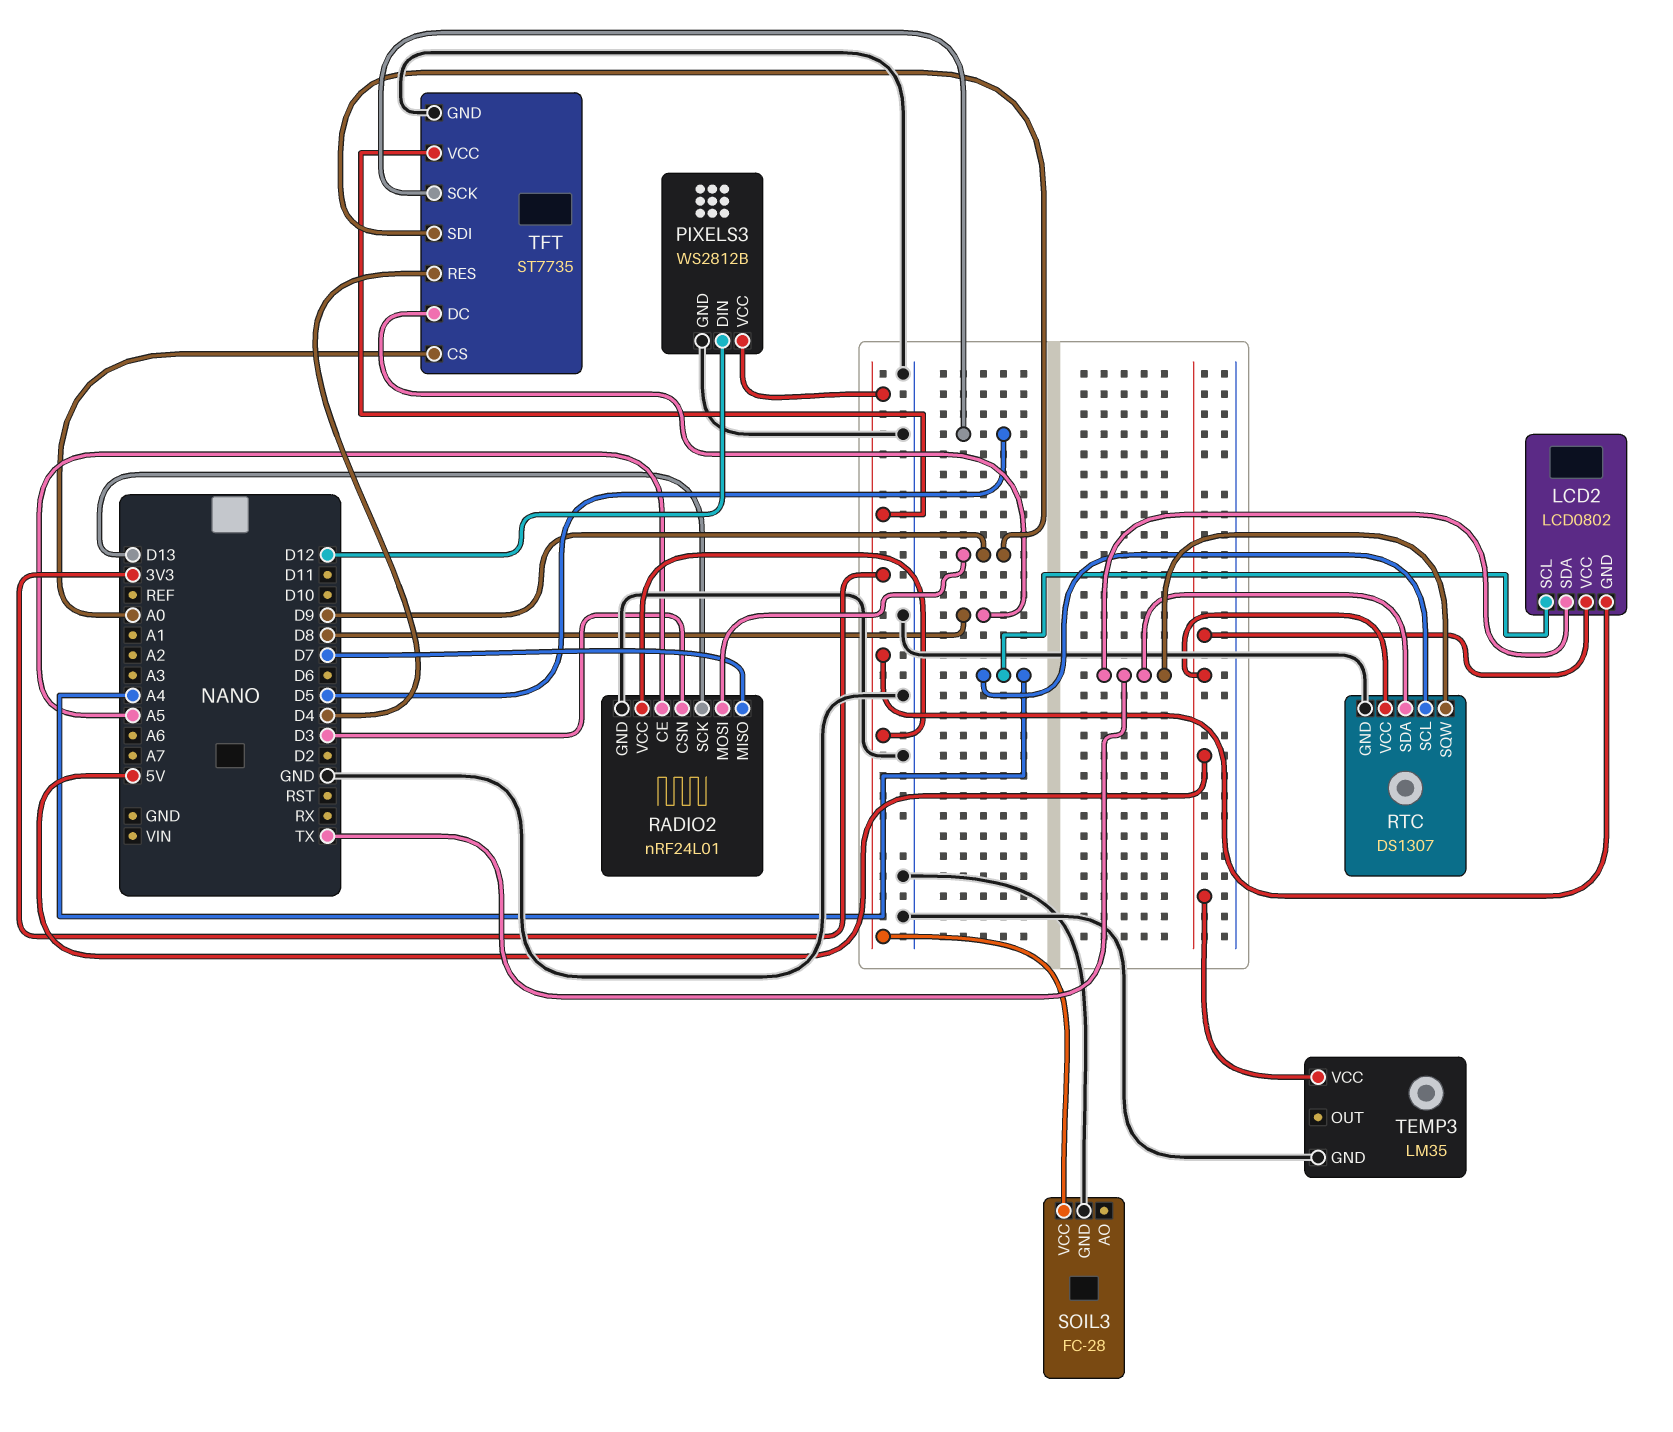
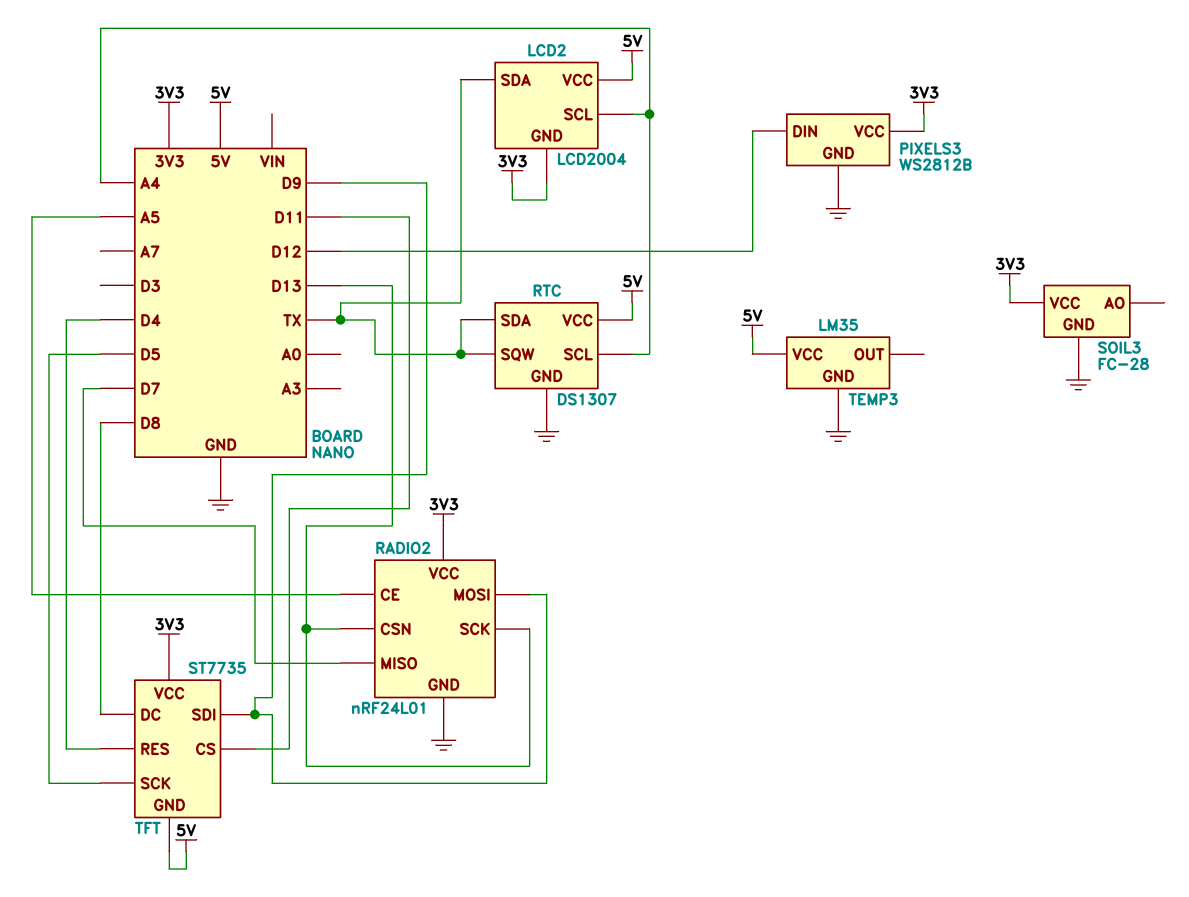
LCD2: LCD0802 -> LCD2004
RADIO2 pin CSN: D3 -> D13
TFT pin CS: A0 -> D11
TFT pin GND: GND -> 5V

